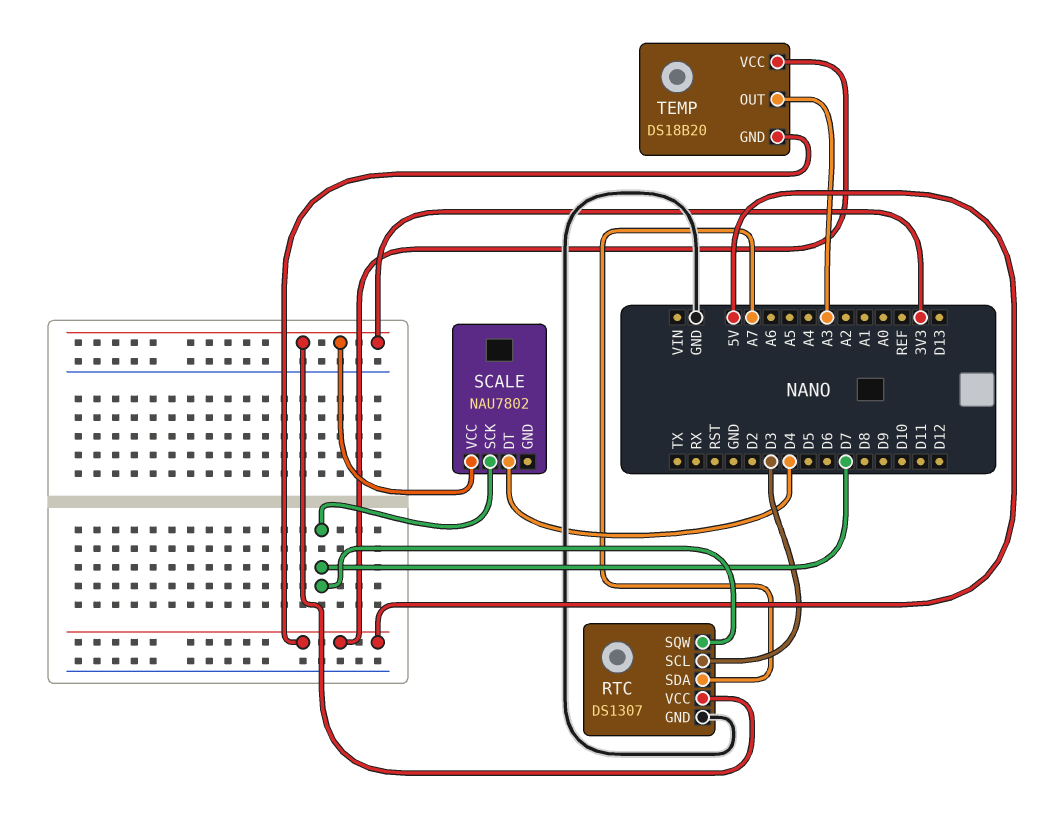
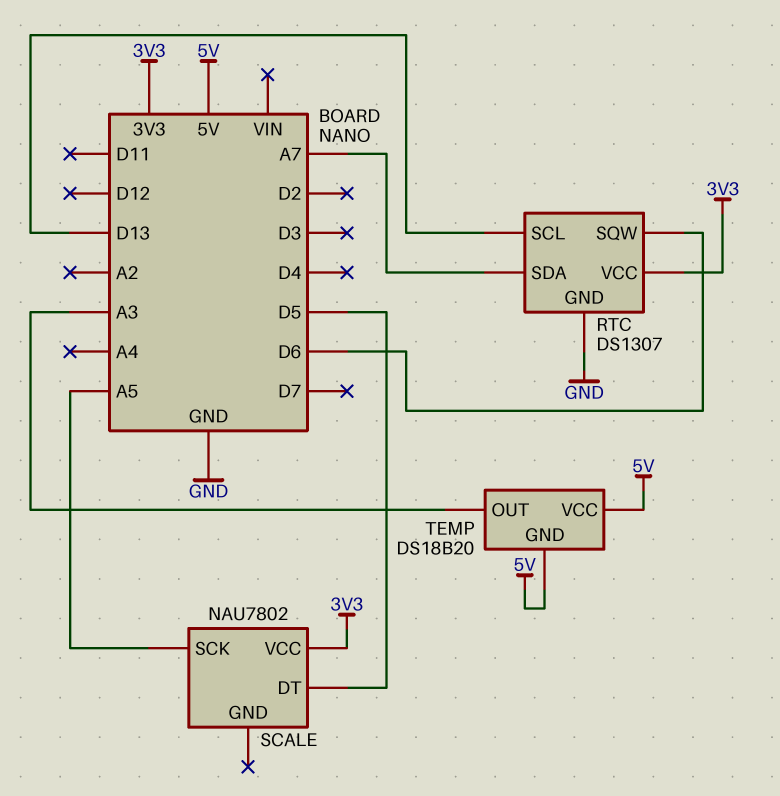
RTC pin SCL: D3 -> D13
RTC pin SQW: D7 -> D6
SCALE pin DT: D4 -> D5
SCALE pin SCK: D7 -> A5

